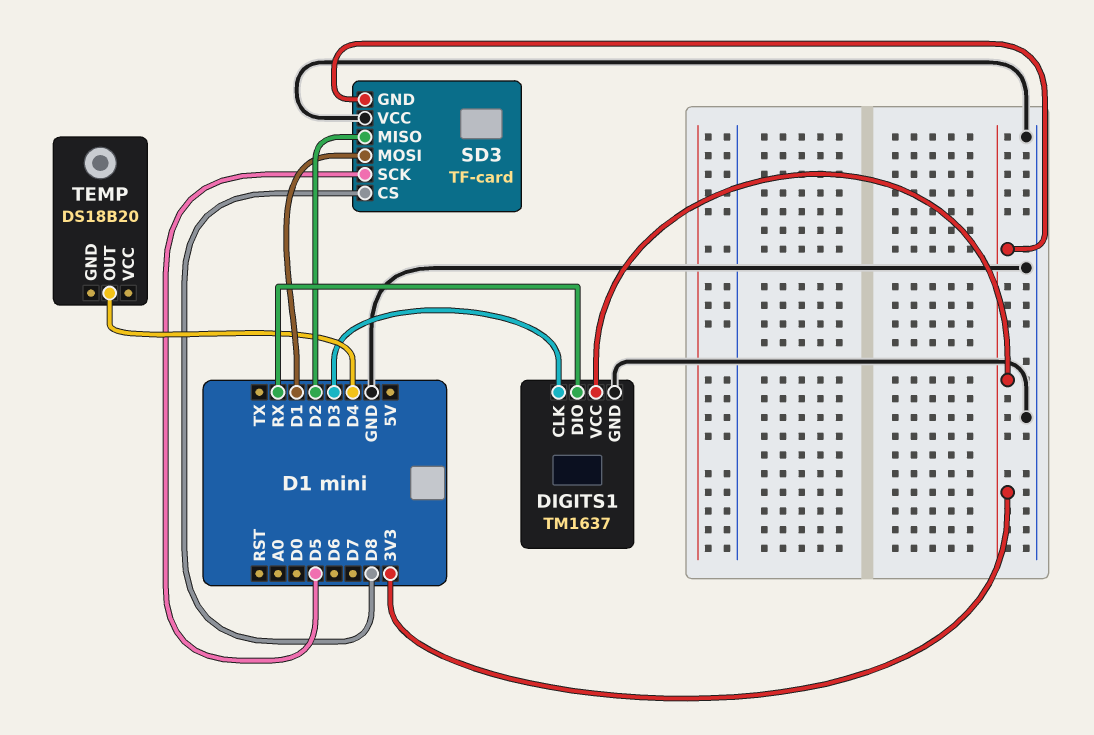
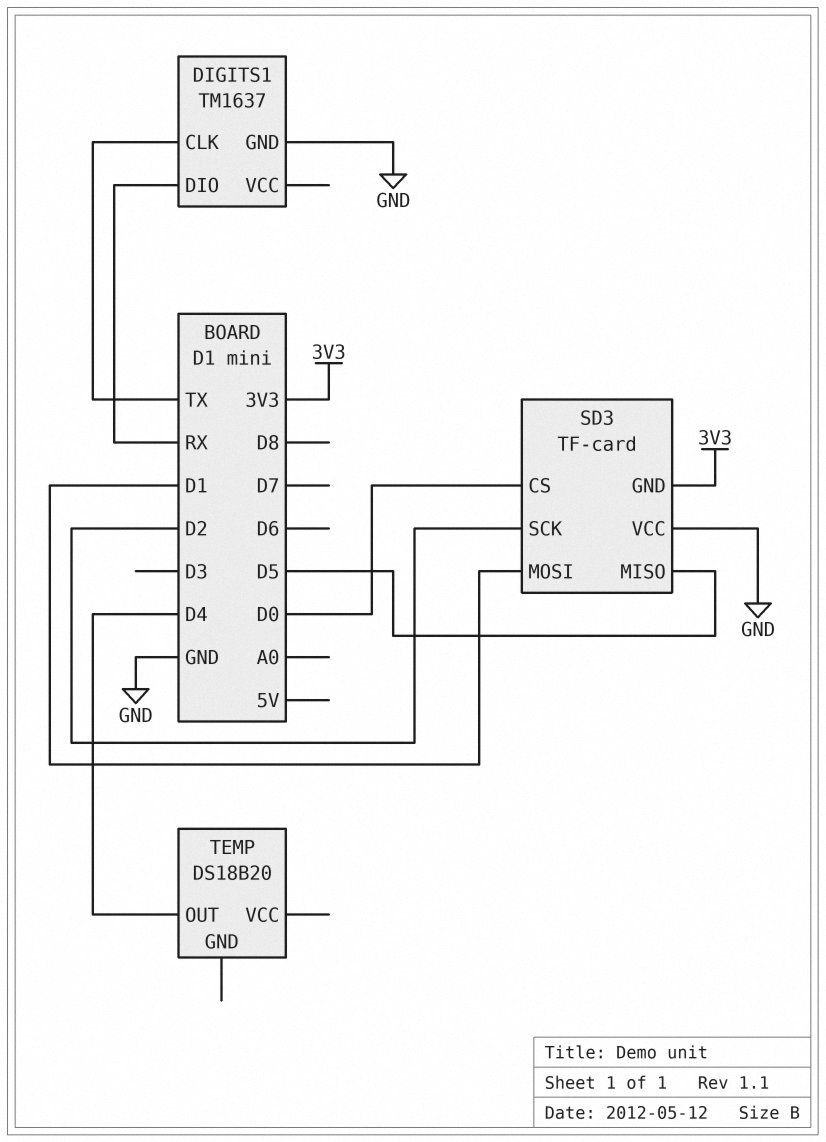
DIGITS1 pin CLK: D3 -> TX
DIGITS1 pin VCC: 3V3 -> none
SD3 pin CS: D8 -> D0
SD3 pin MISO: D2 -> D5
SD3 pin SCK: D5 -> D2

